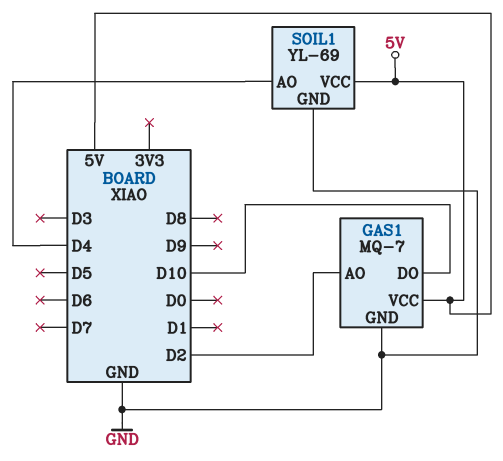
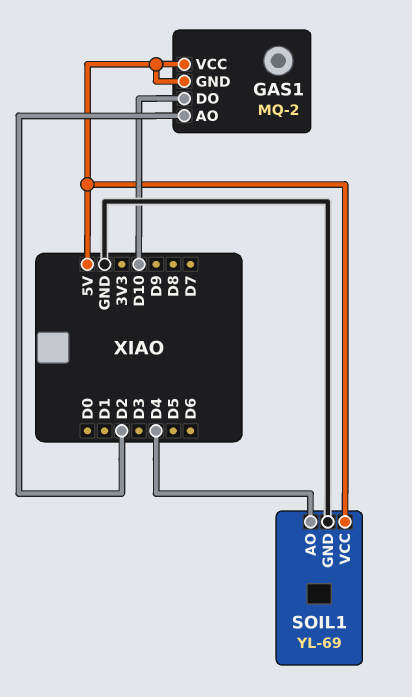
GAS1: MQ-7 -> MQ-2
GAS1 pin GND: GND -> 5V

